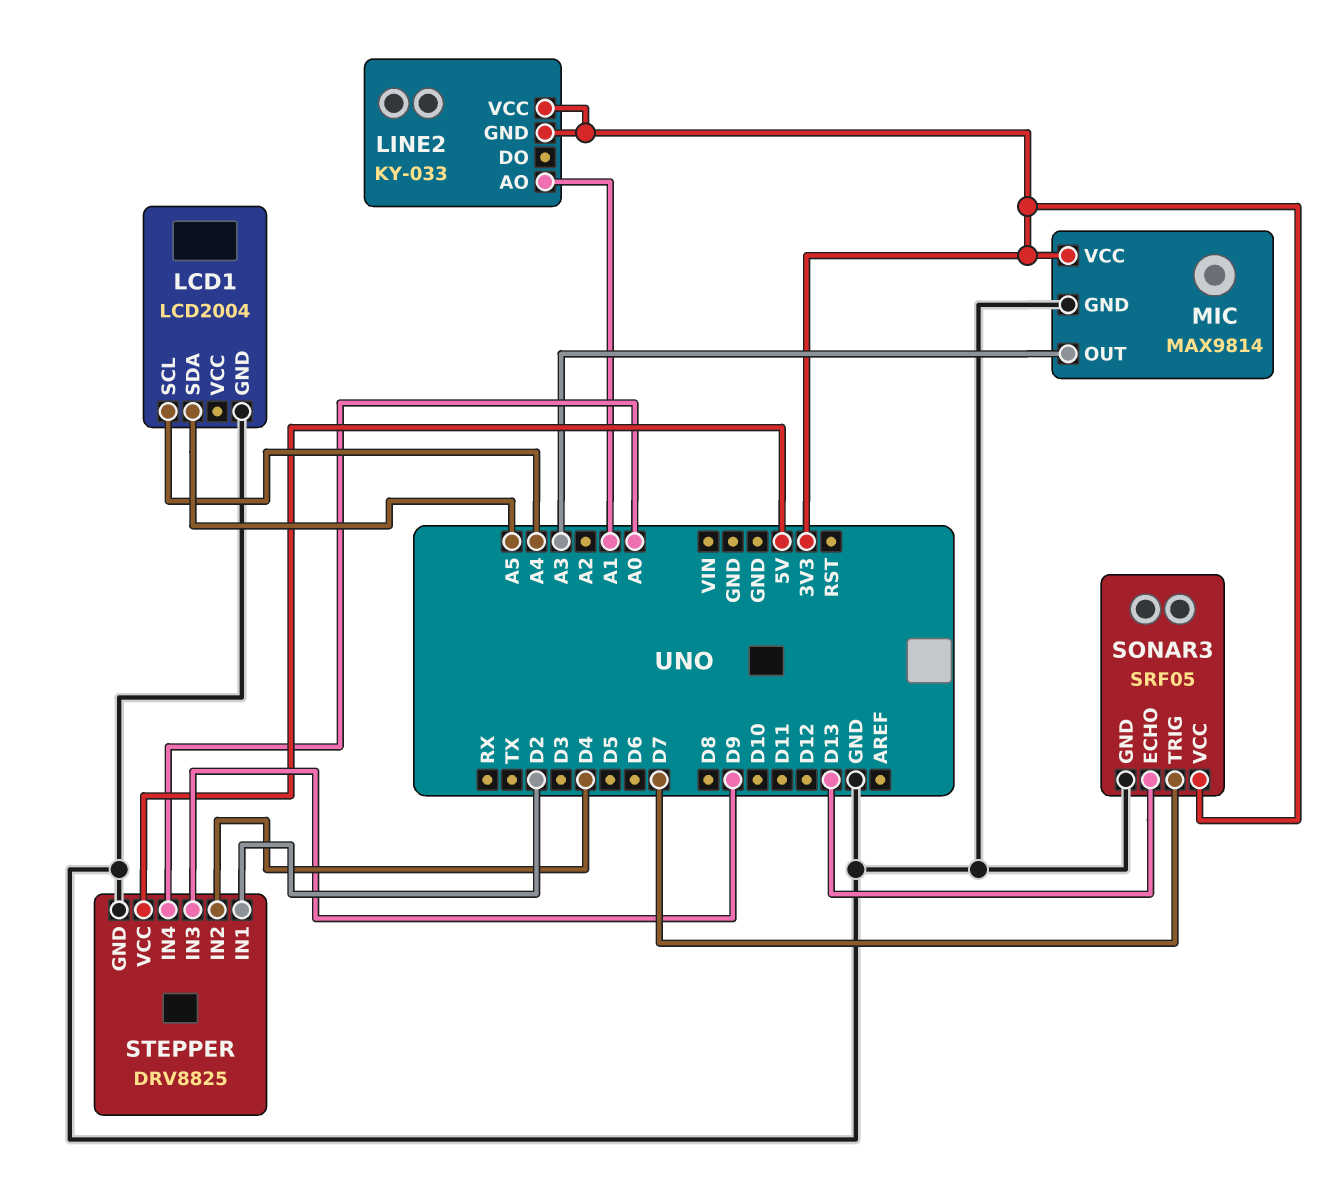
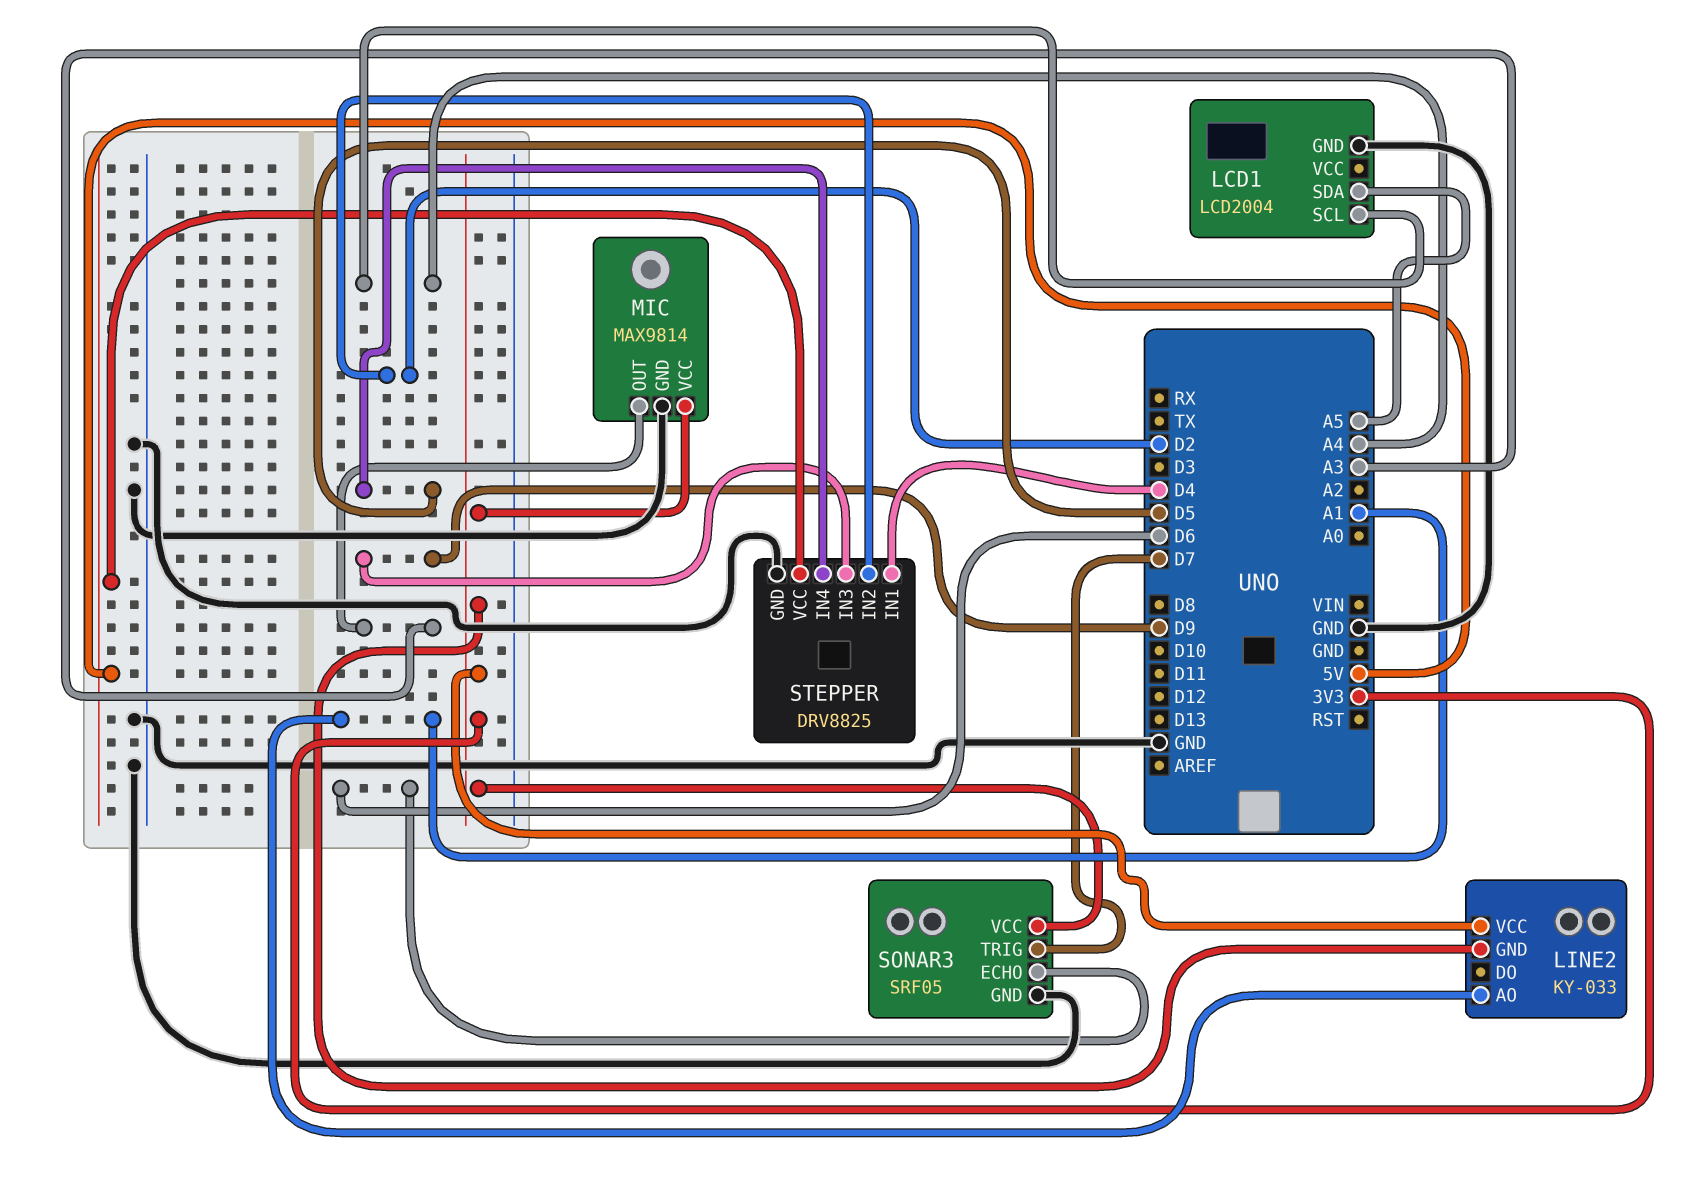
SONAR3 pin ECHO: D13 -> D6
STEPPER pin IN1: D2 -> D4
STEPPER pin IN2: D4 -> D2
STEPPER pin IN4: A0 -> D5

